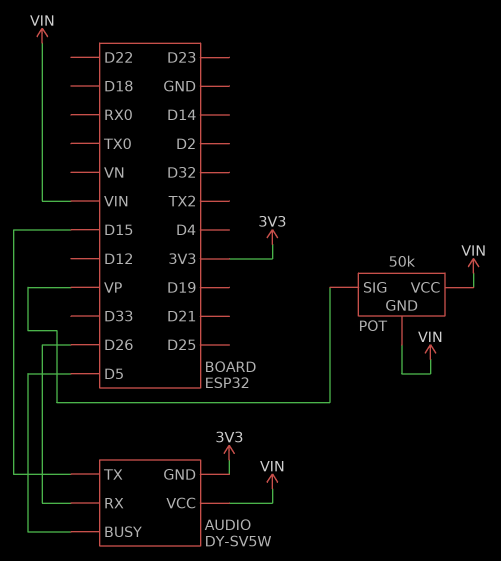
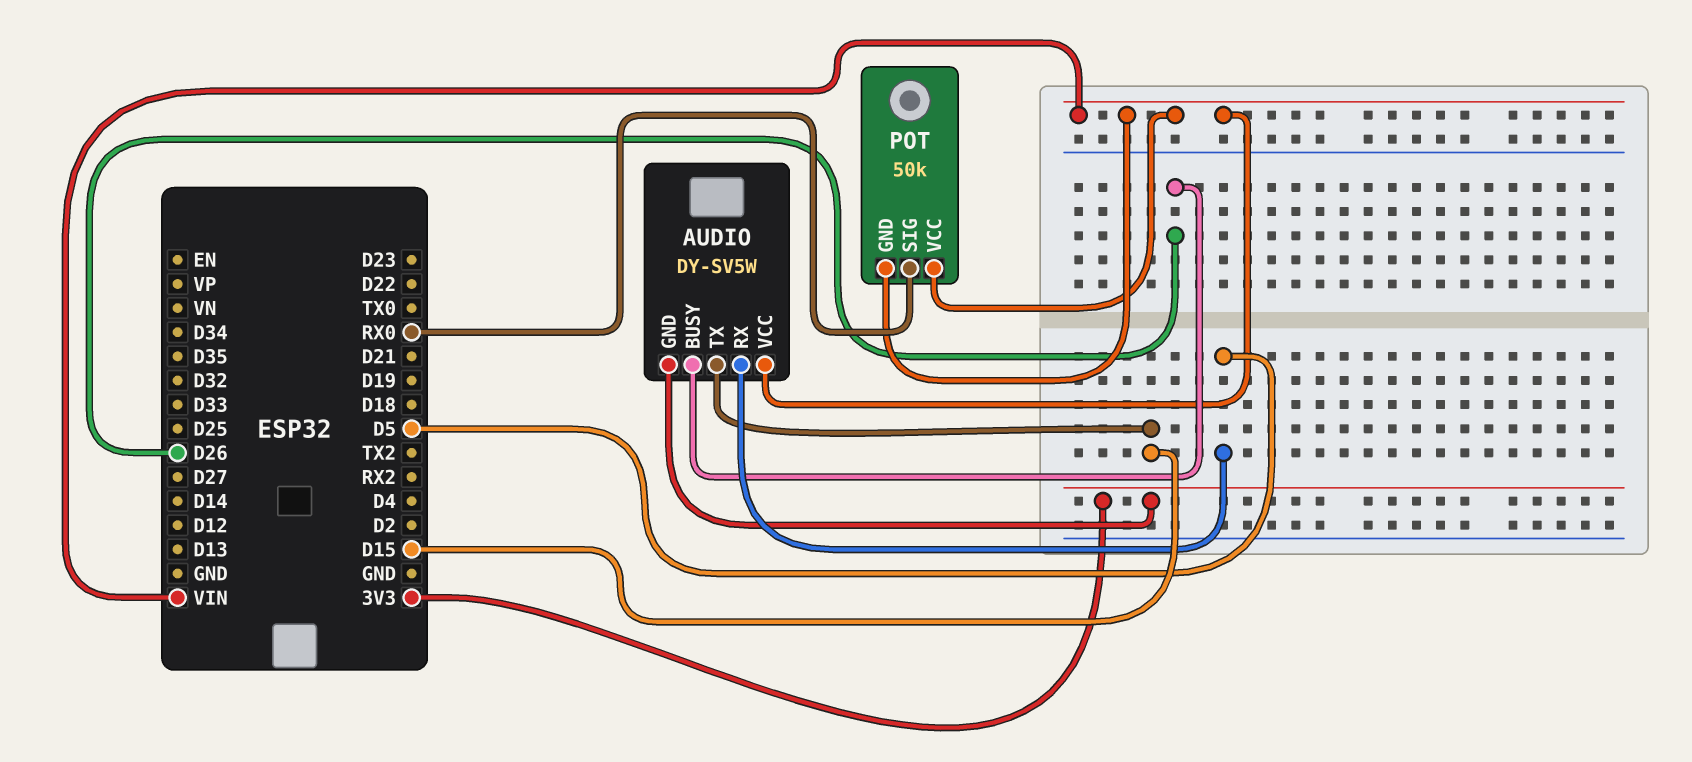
AUDIO pin BUSY: D5 -> D26
AUDIO pin RX: D26 -> D5
POT pin SIG: VP -> RX0

